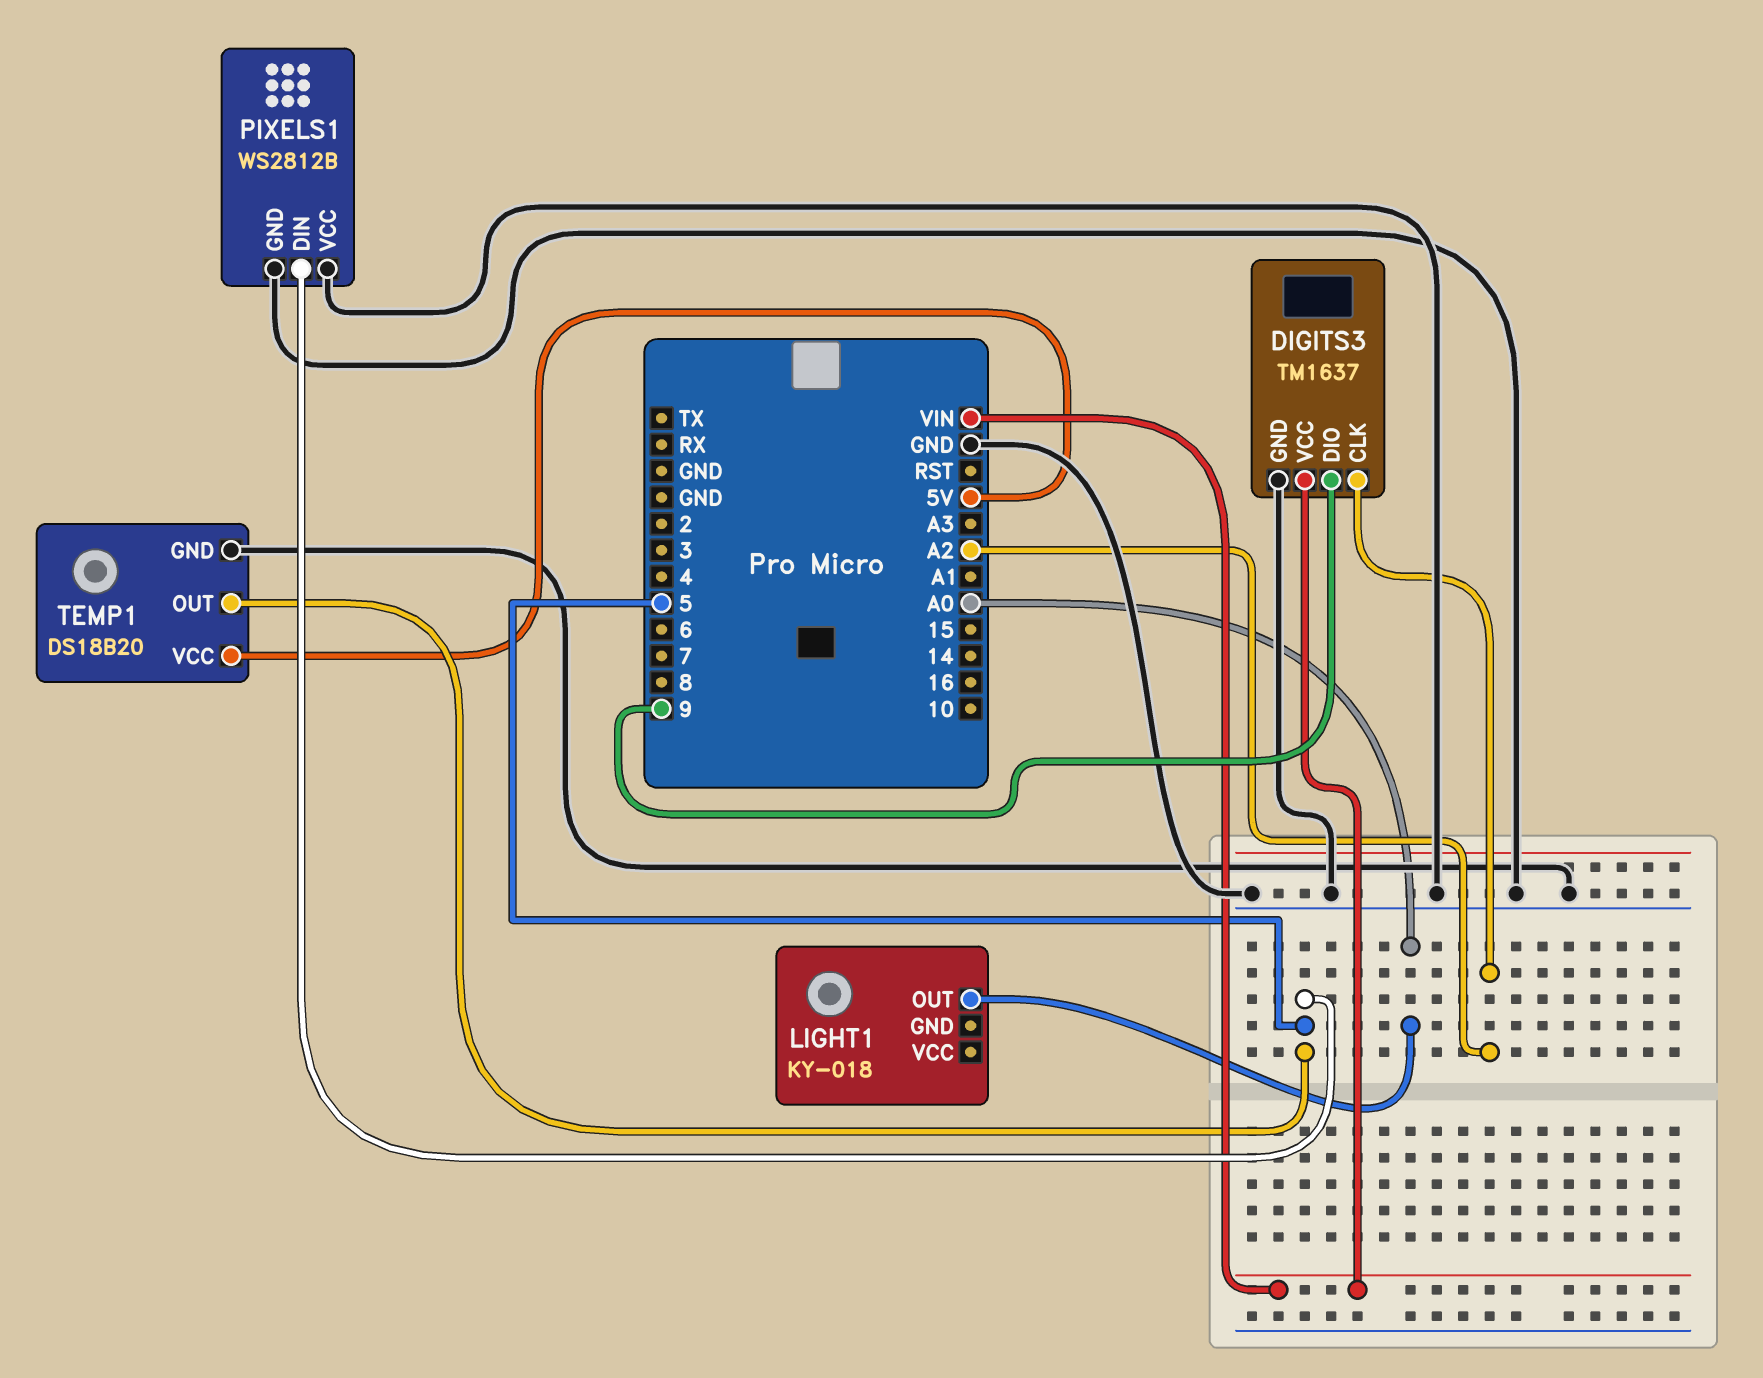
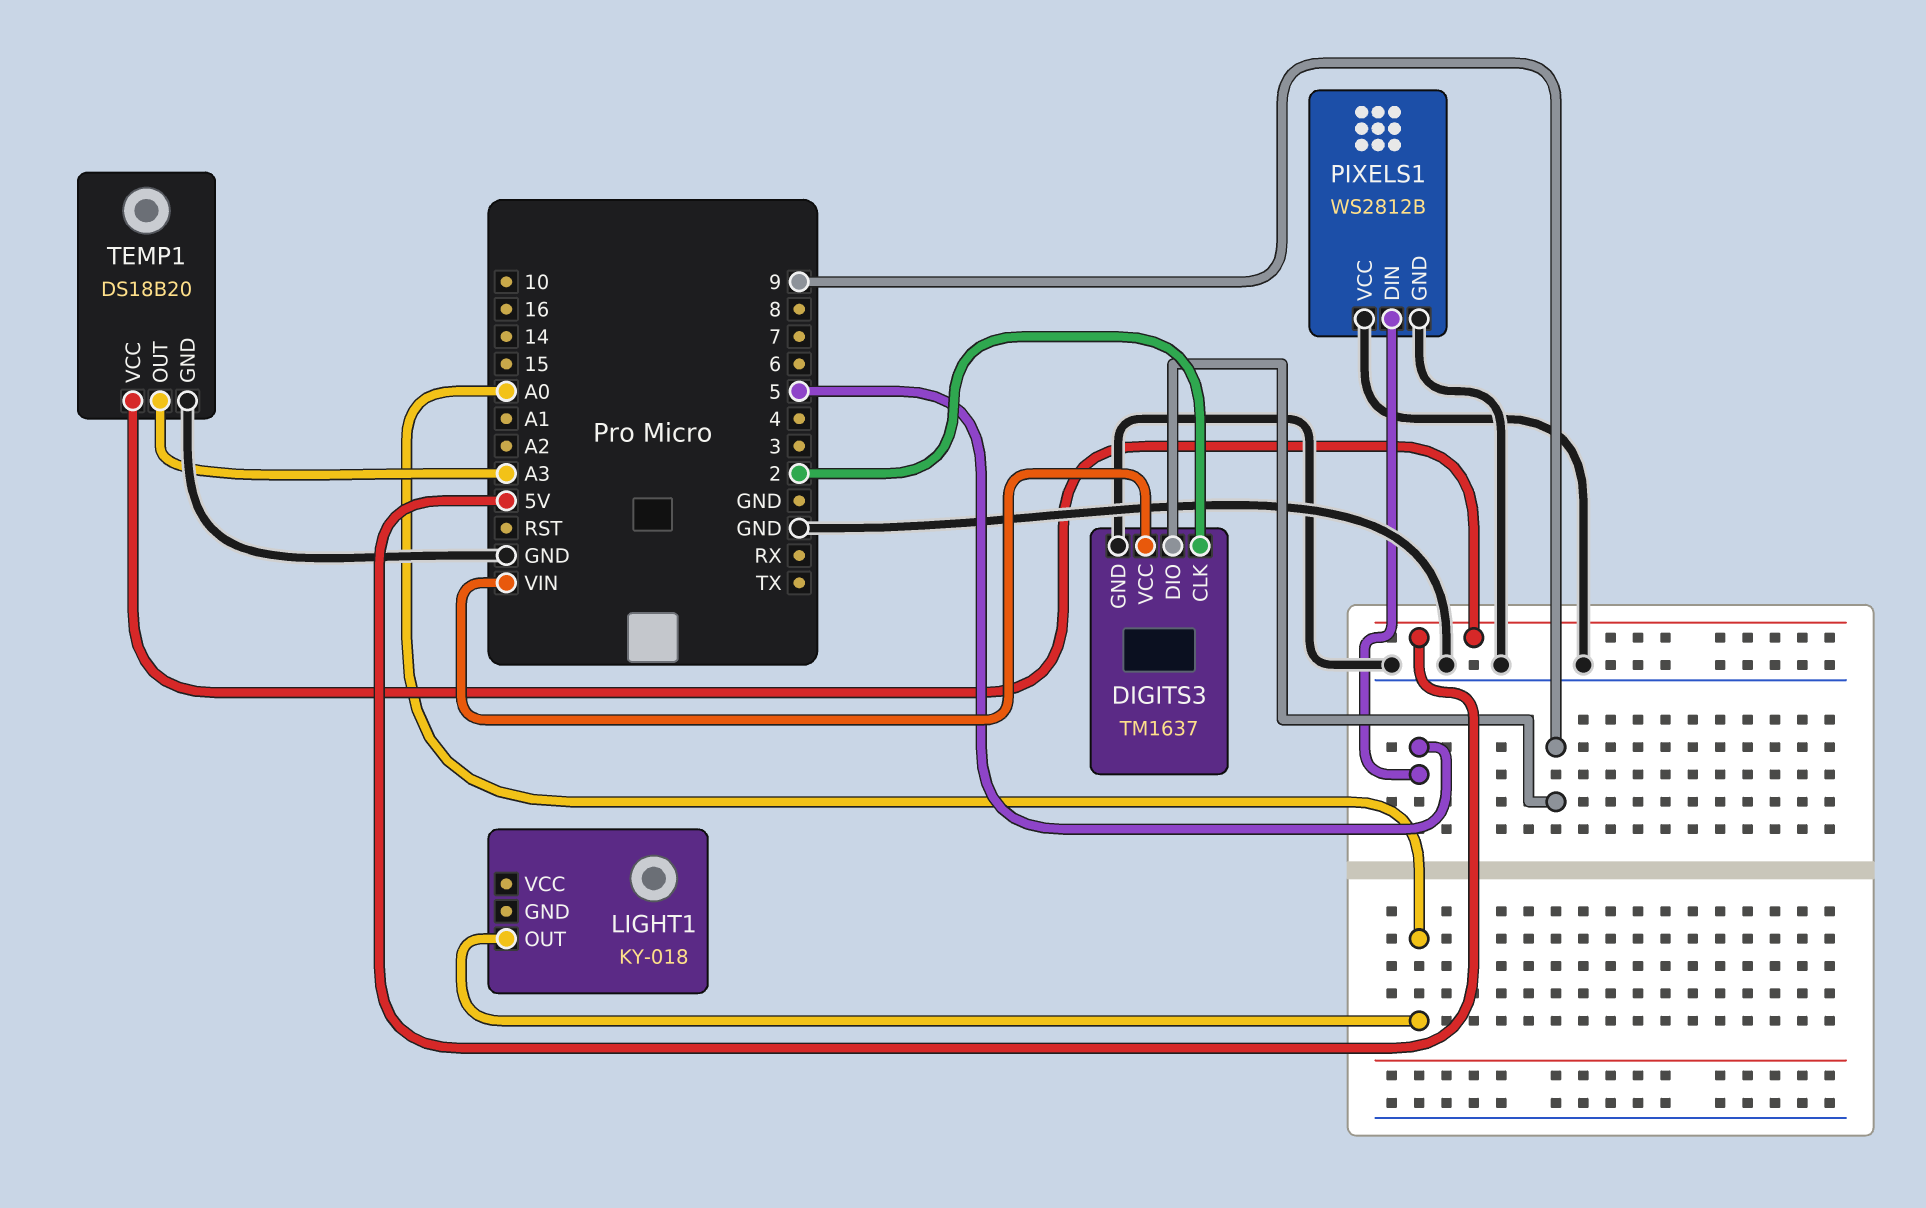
DIGITS3 pin CLK: A2 -> 2
TEMP1 pin OUT: 5 -> A3

